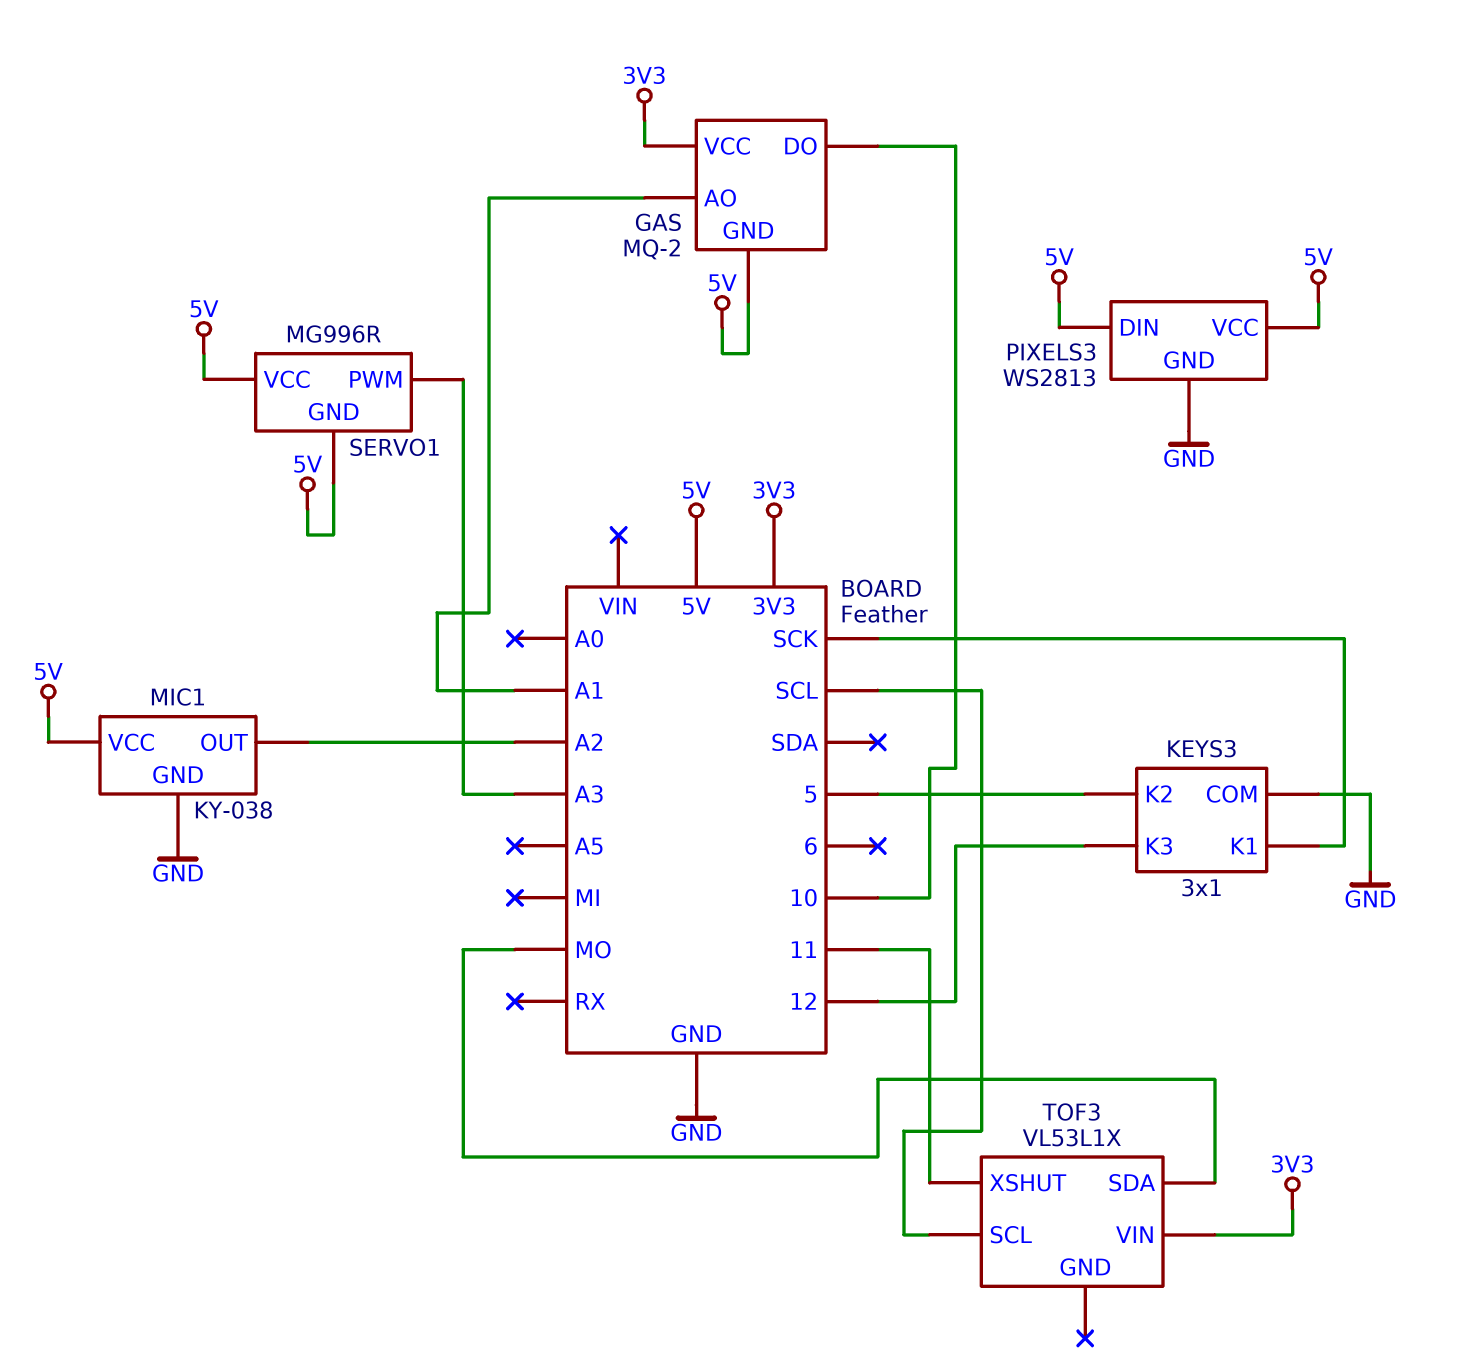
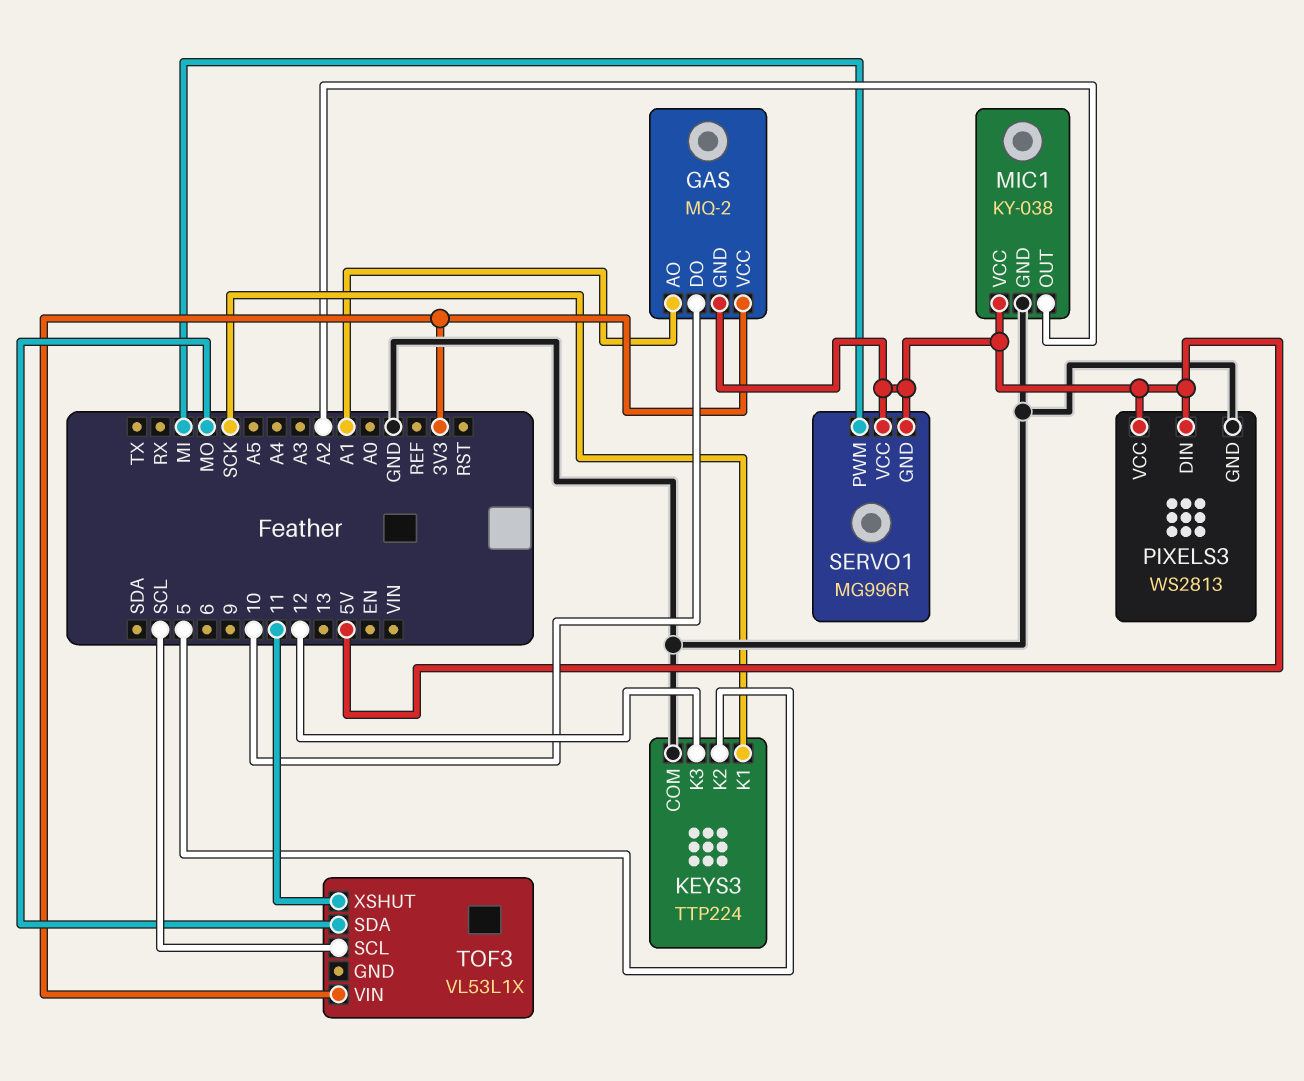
KEYS3: 3x1 -> TTP224
SERVO1 pin PWM: A3 -> MI

